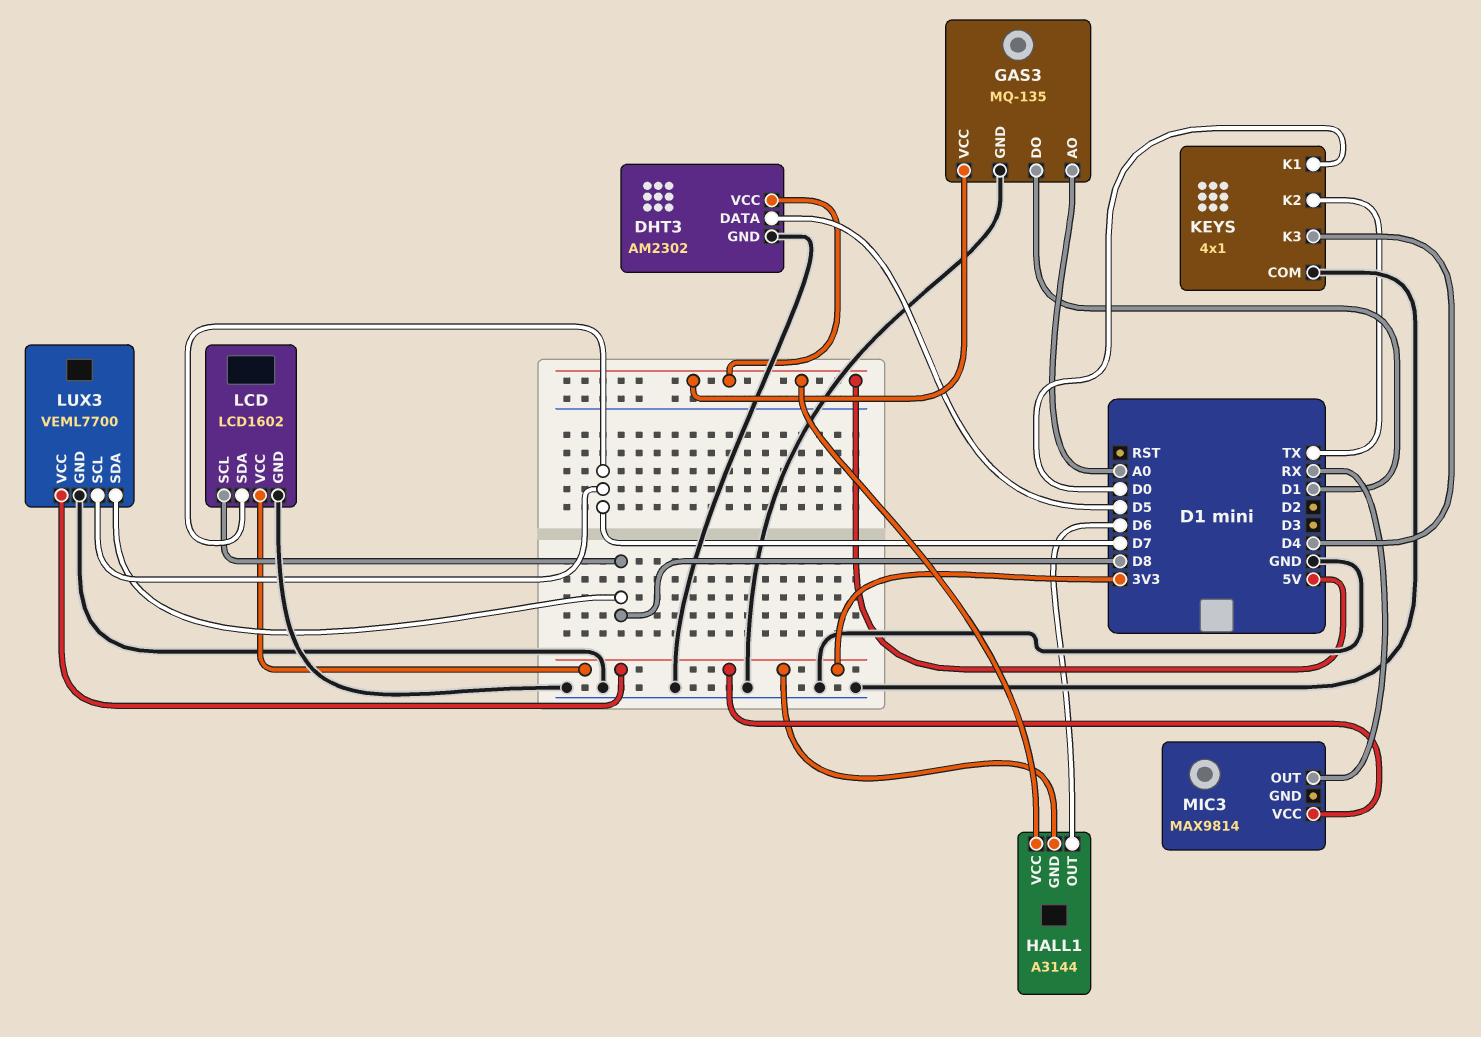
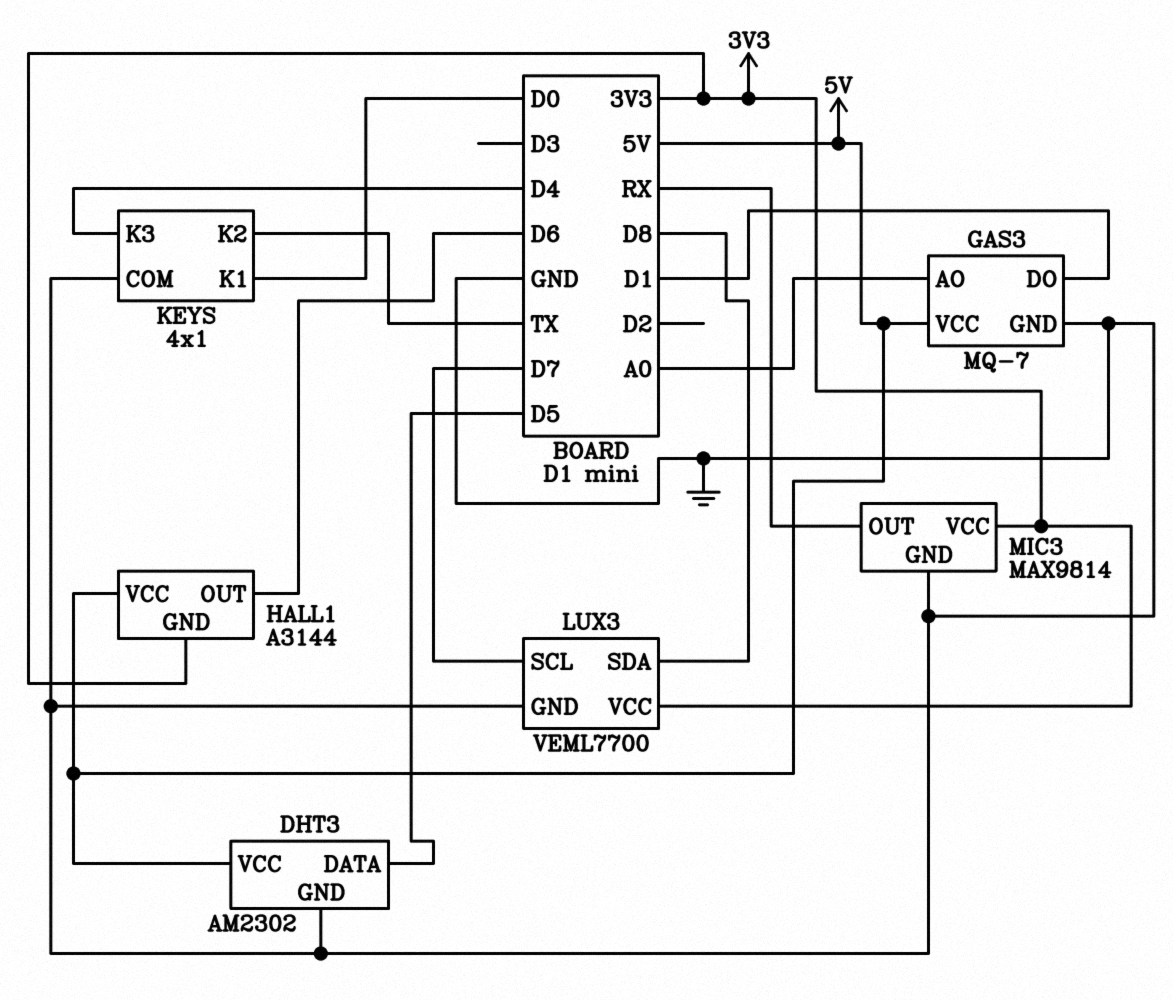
GAS3: MQ-135 -> MQ-7
LCD: LCD1602 -> none
LCD pin GND: GND -> none
LCD pin SCL: D8 -> none
LCD pin SDA: D7 -> none
LCD pin VCC: 3V3 -> none
MIC3 pin GND: none -> GND

